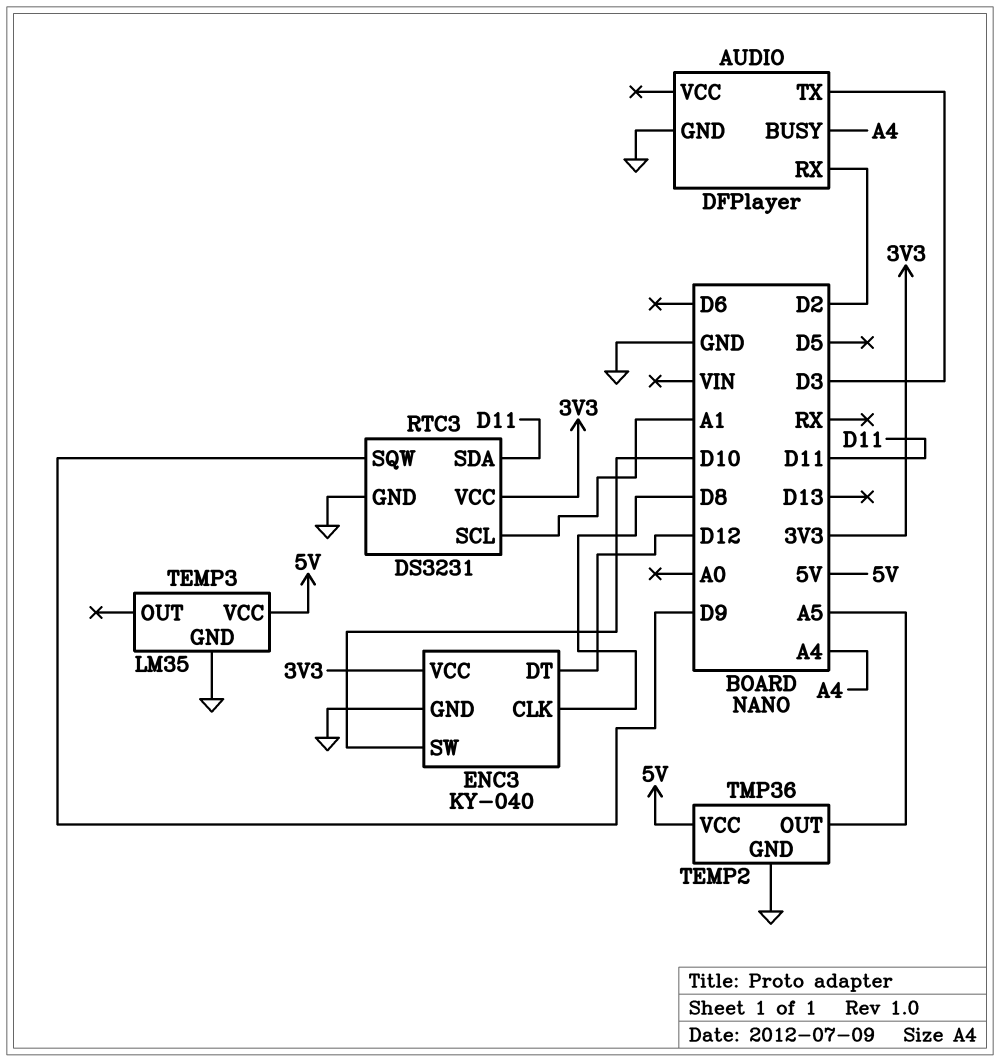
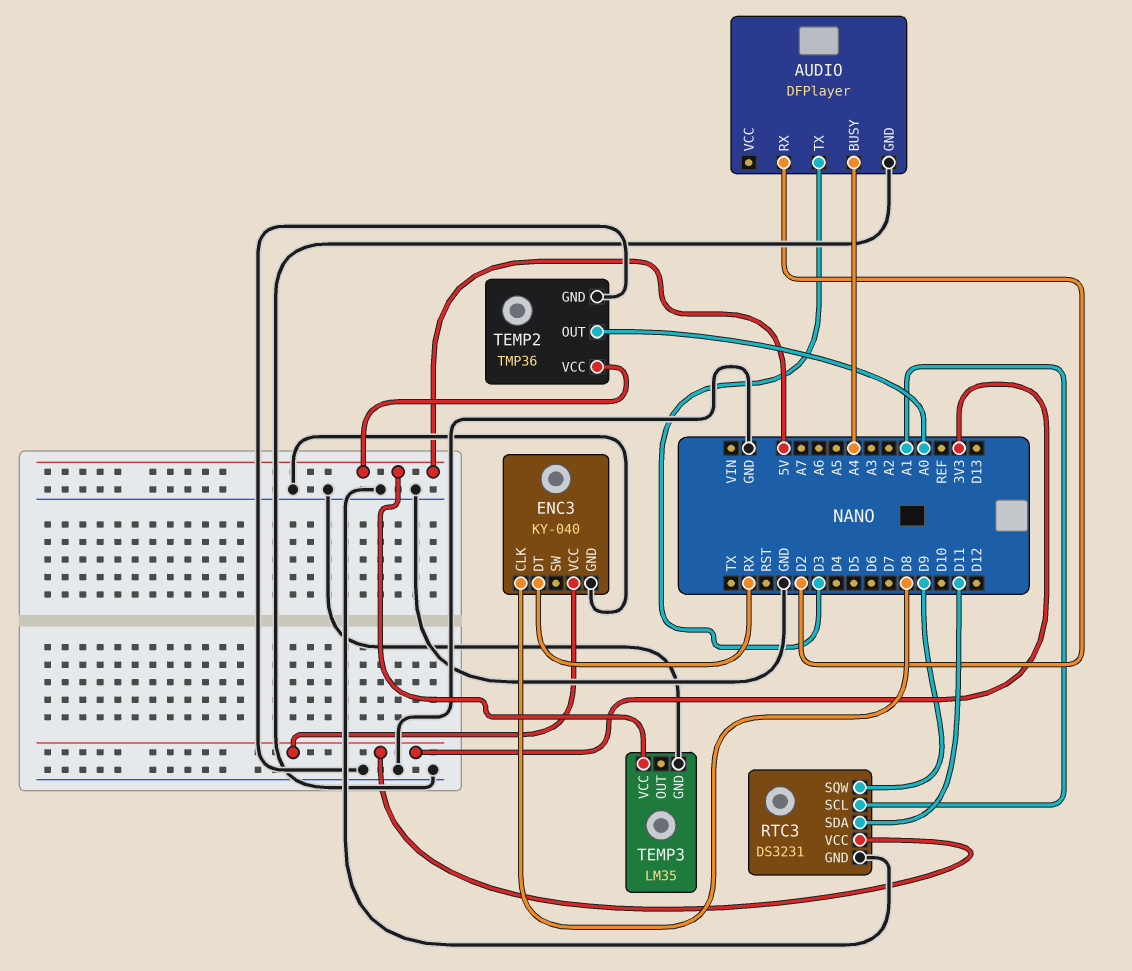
ENC3 pin DT: D12 -> RX
ENC3 pin SW: D10 -> none
TEMP2 pin OUT: A5 -> A0

